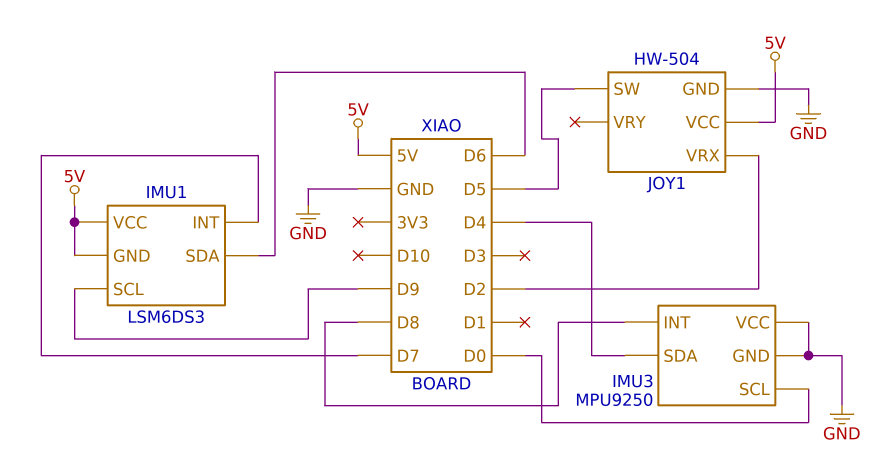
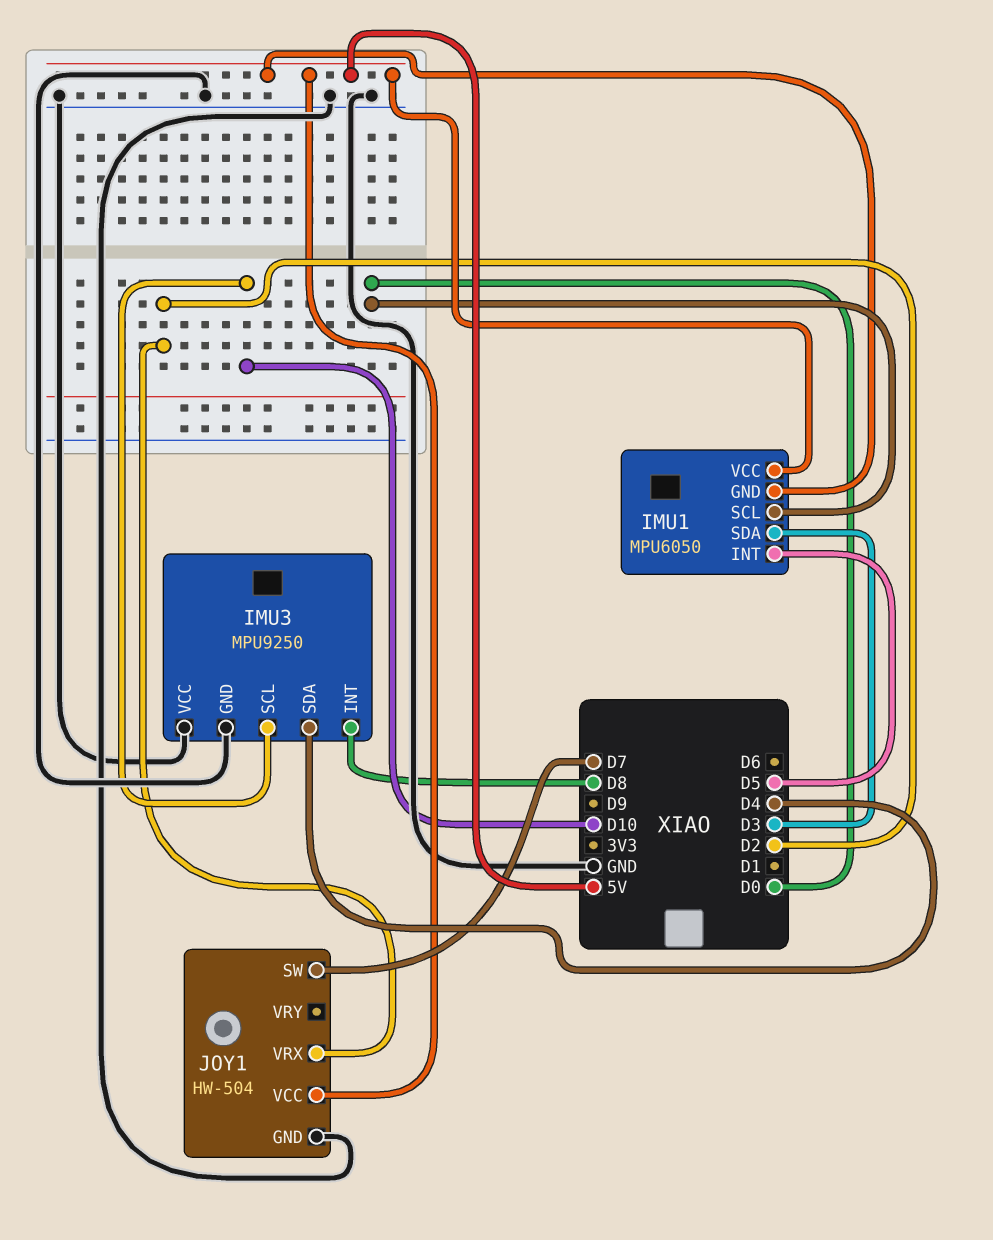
IMU1: LSM6DS3 -> MPU6050
IMU1 pin INT: D7 -> D5
IMU1 pin SCL: D9 -> D0
IMU1 pin SDA: D6 -> D3
IMU3 pin SCL: D0 -> D10
JOY1 pin SW: D5 -> D7

